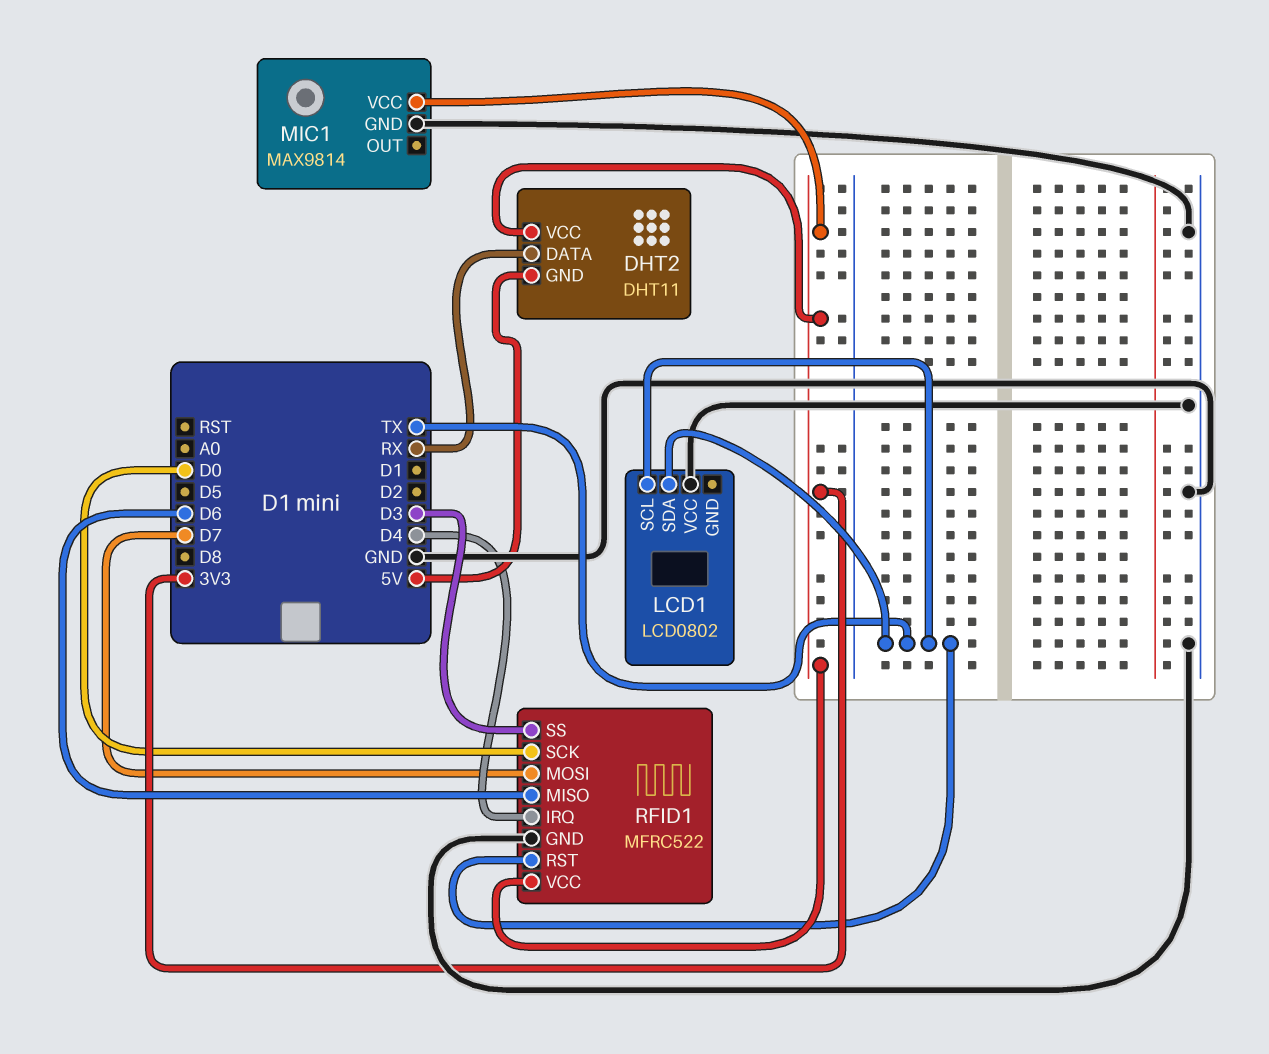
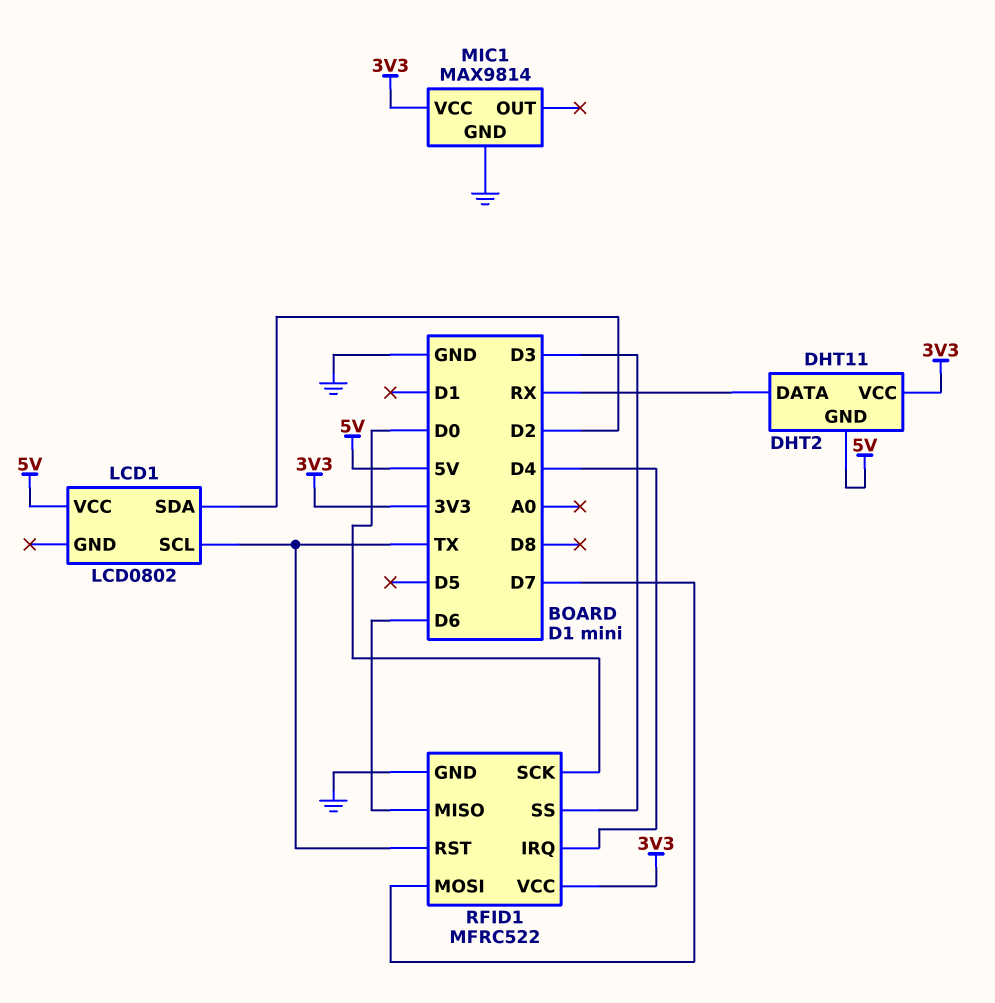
LCD1 pin SDA: TX -> D2
LCD1 pin VCC: GND -> 5V

